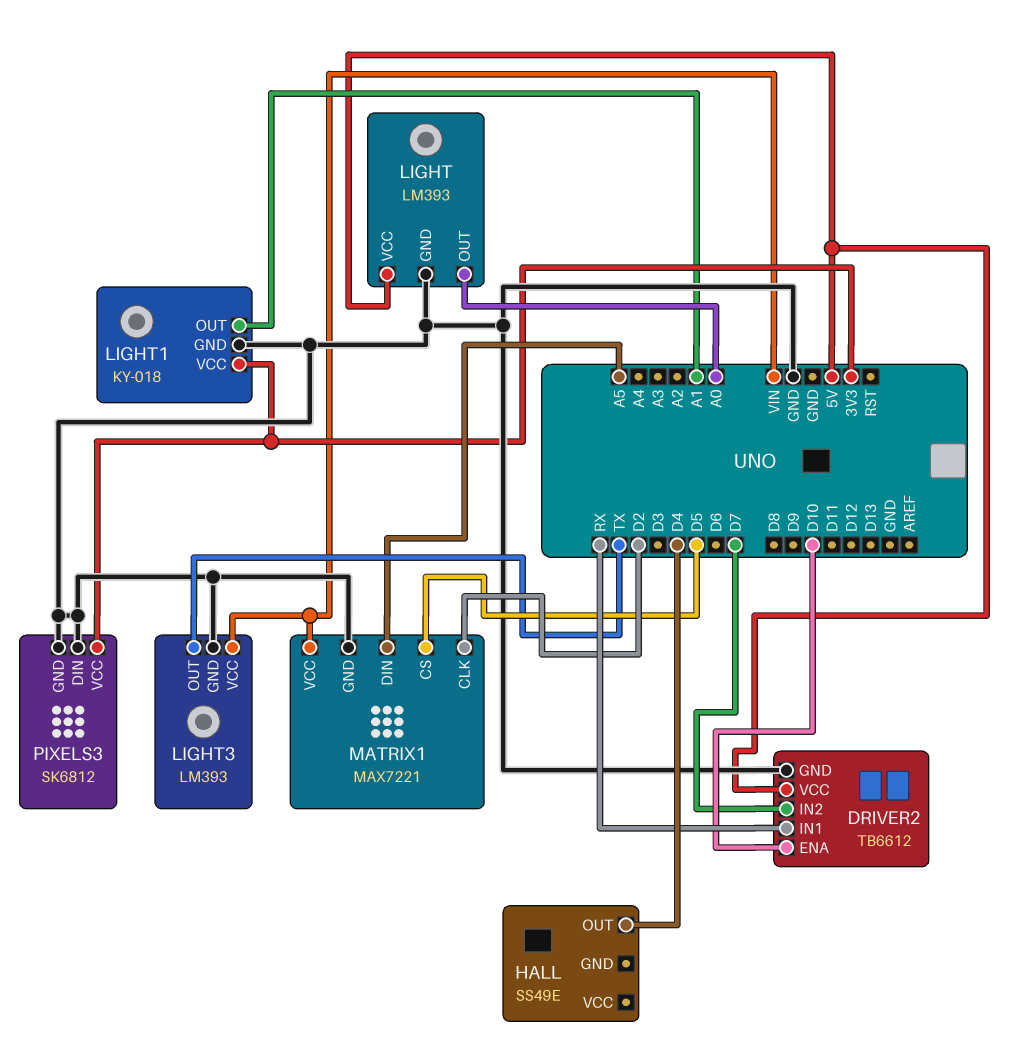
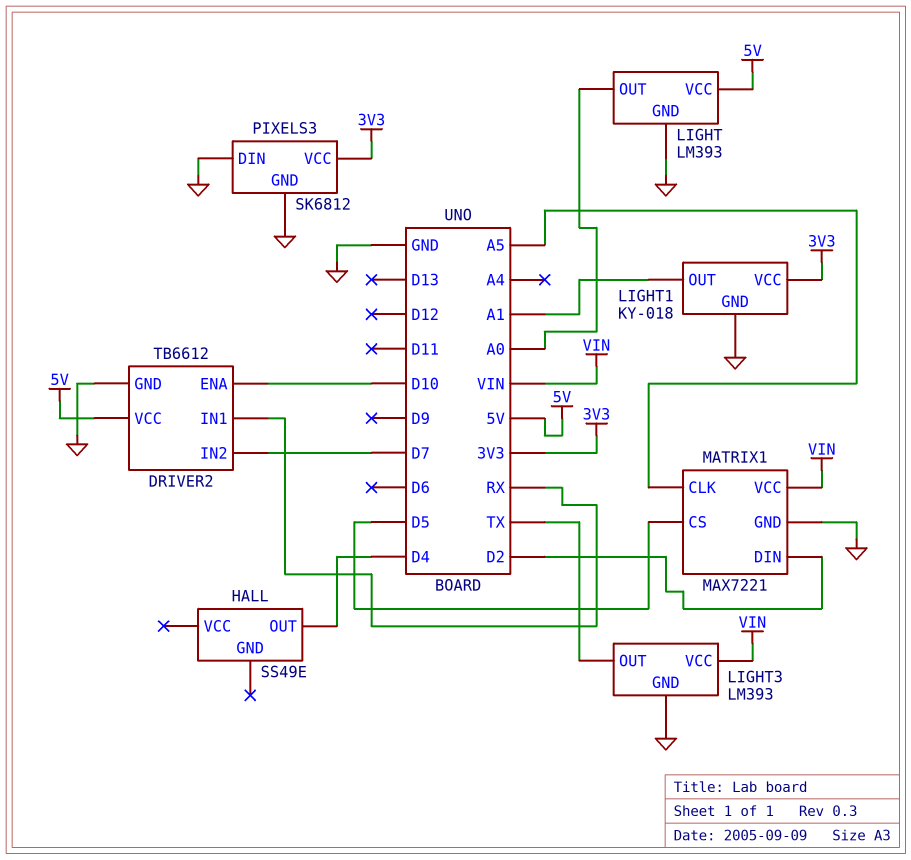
MATRIX1 pin CLK: D2 -> A5
MATRIX1 pin DIN: A5 -> D2

